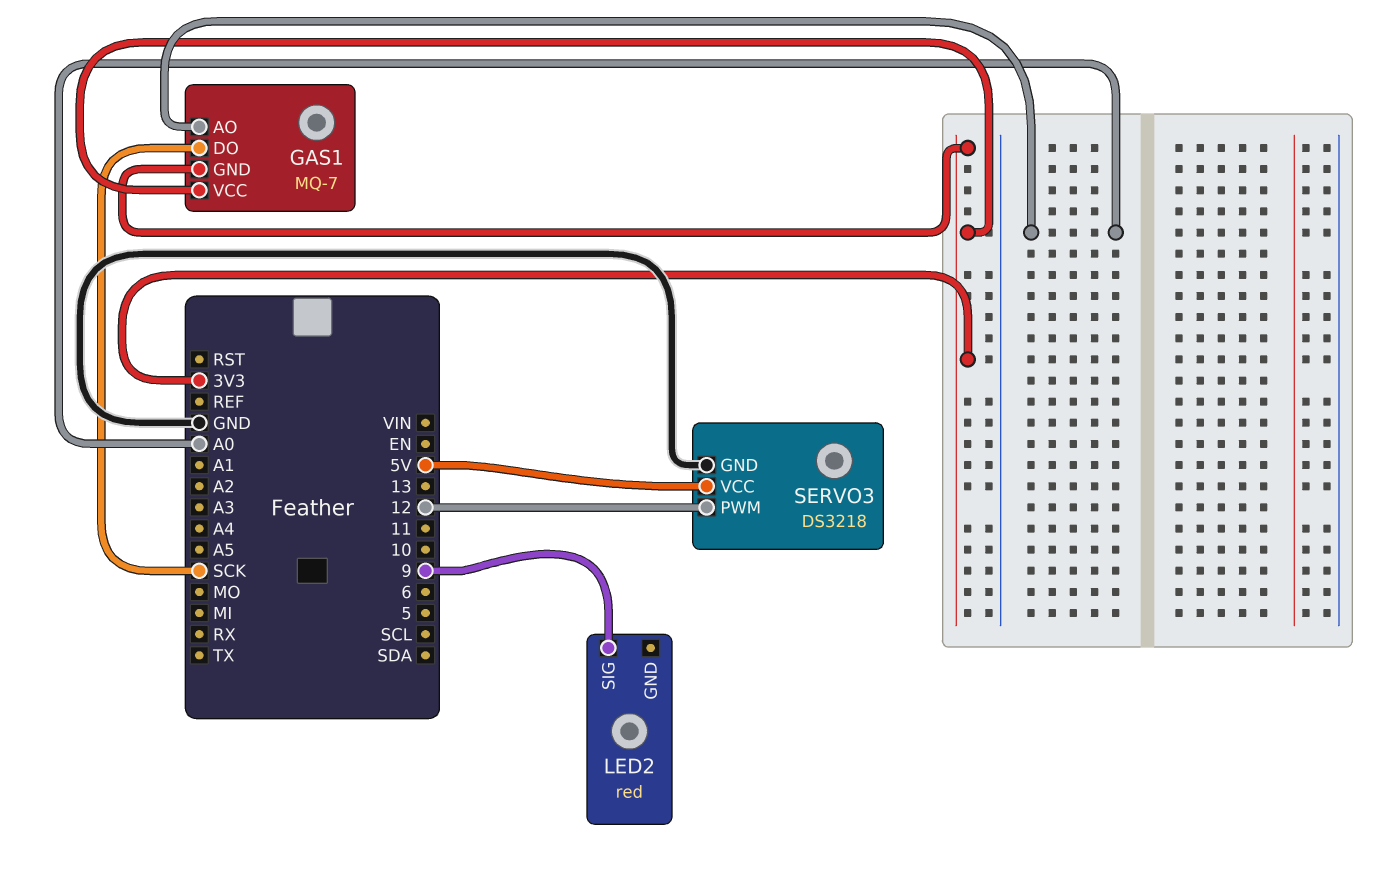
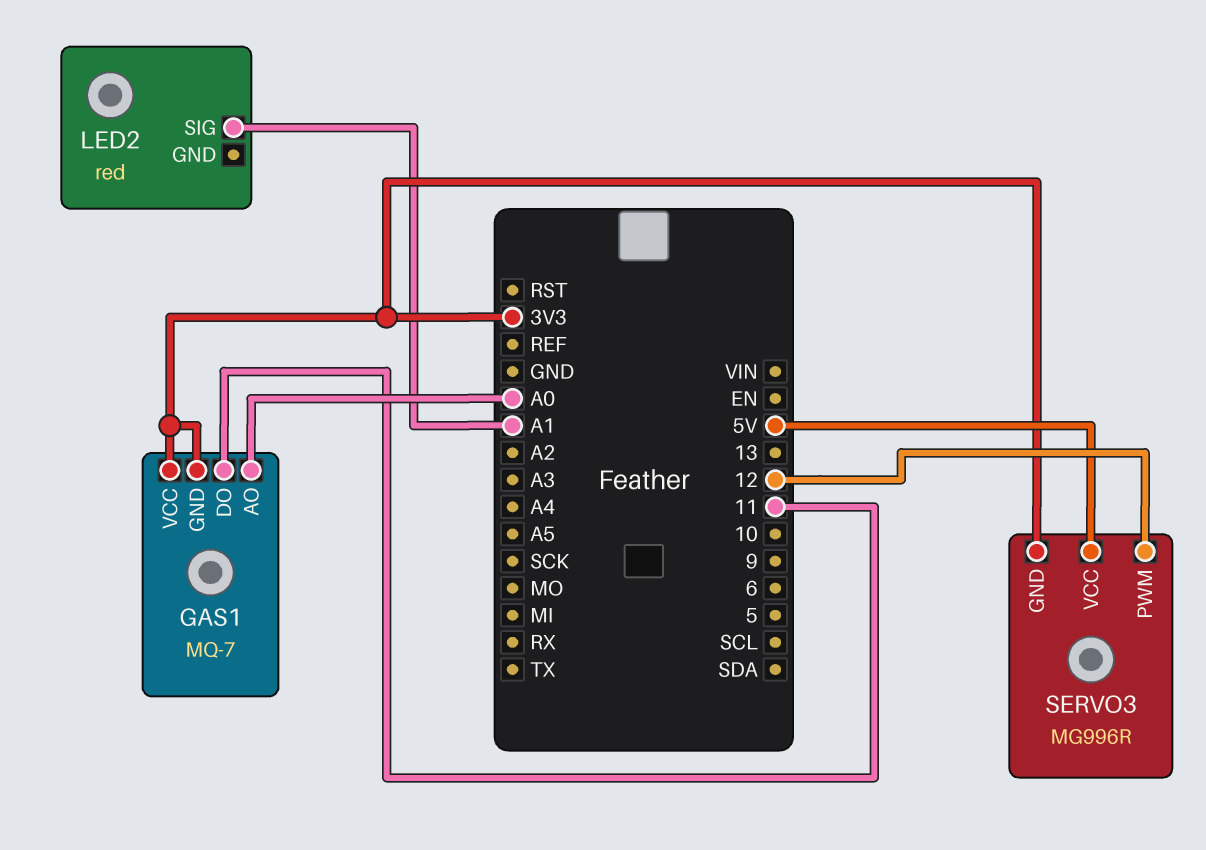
GAS1 pin DO: SCK -> 11
LED2 pin SIG: 9 -> A1
SERVO3: DS3218 -> MG996R
SERVO3 pin GND: GND -> 3V3

